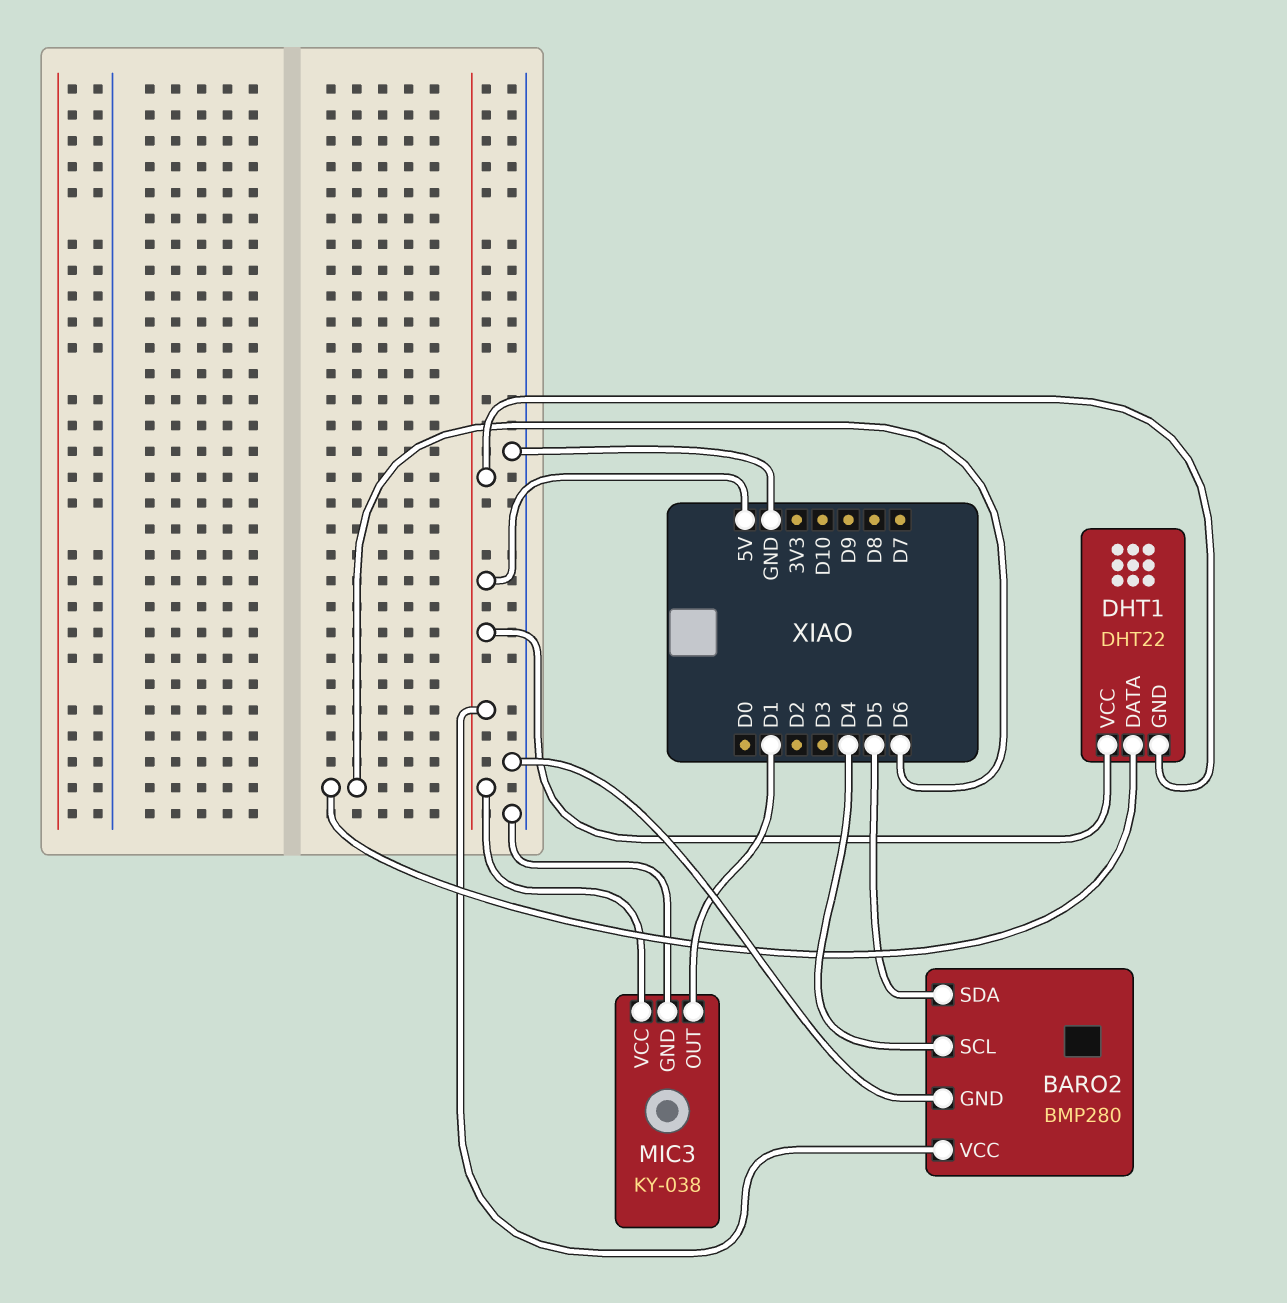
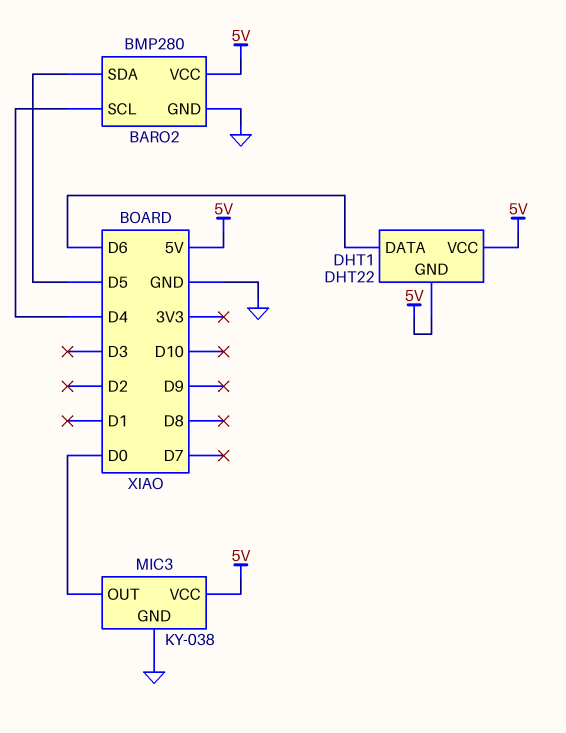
MIC3 pin OUT: D1 -> D0

